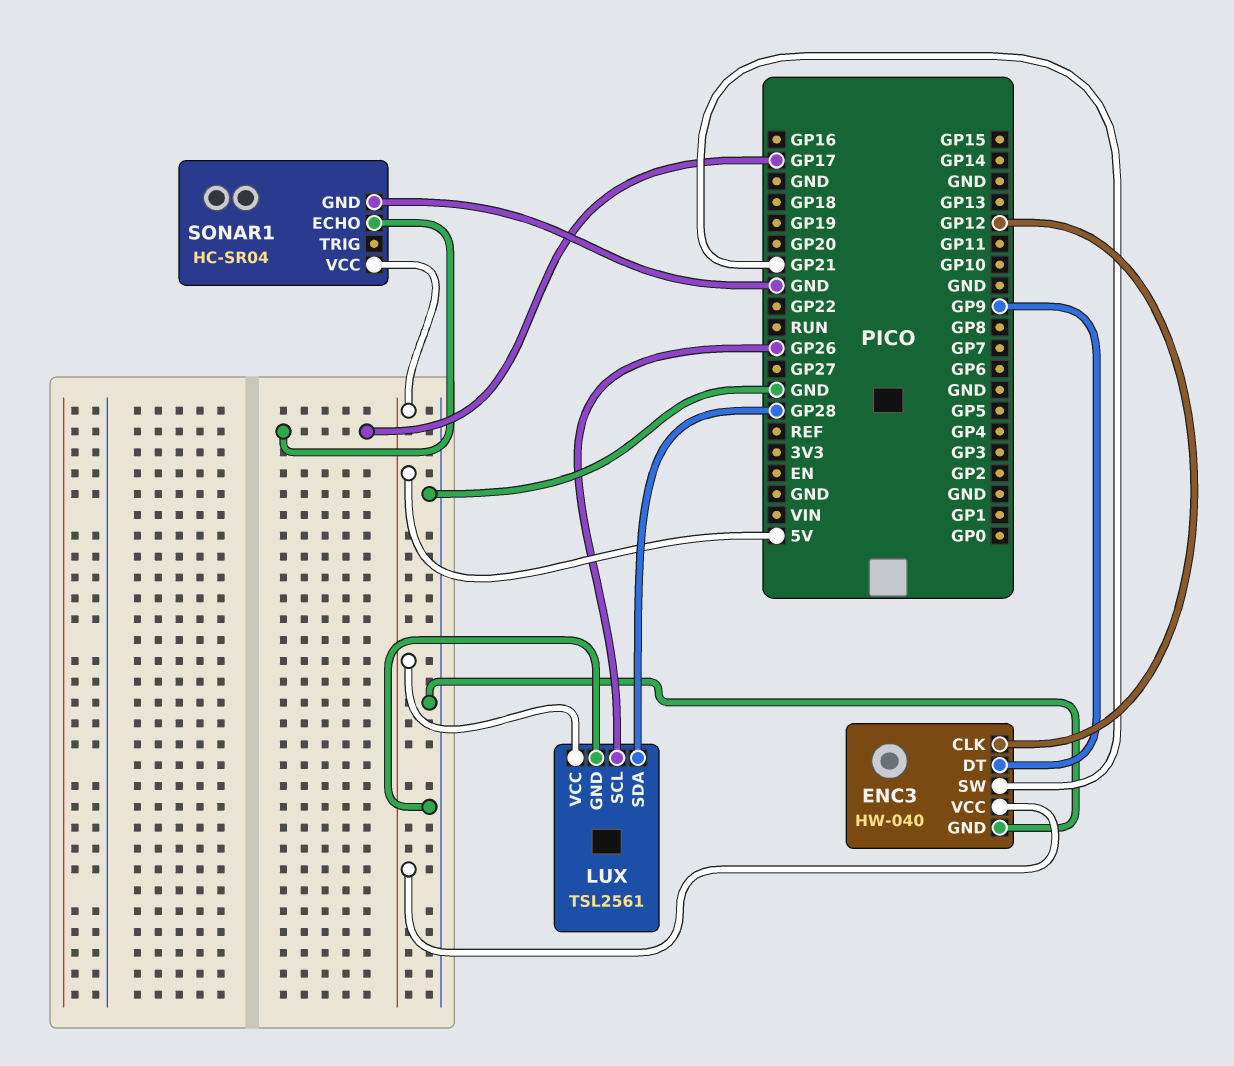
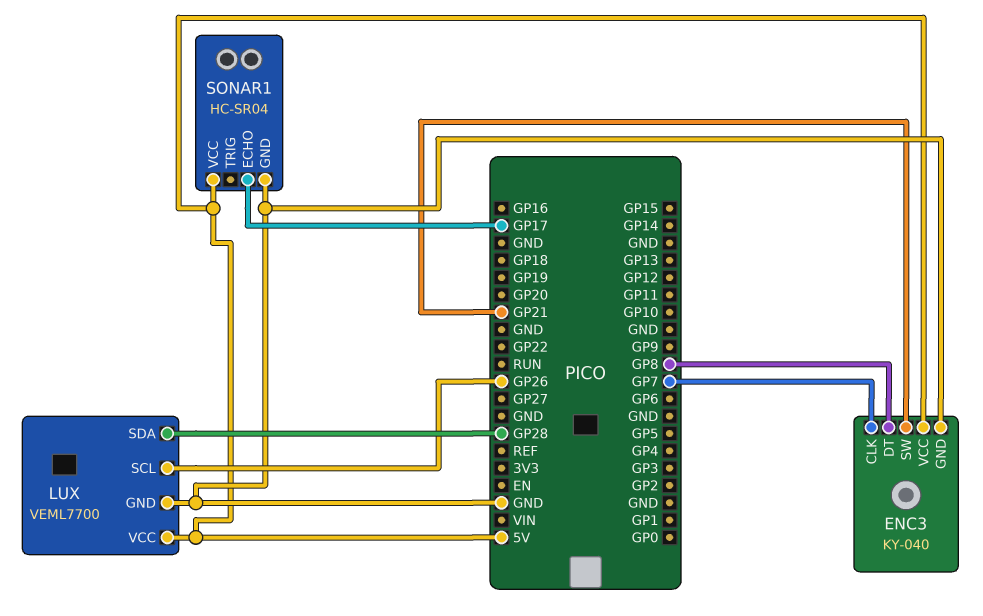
ENC3: HW-040 -> KY-040
ENC3 pin CLK: GP12 -> GP7
ENC3 pin DT: GP9 -> GP8
LUX: TSL2561 -> VEML7700

